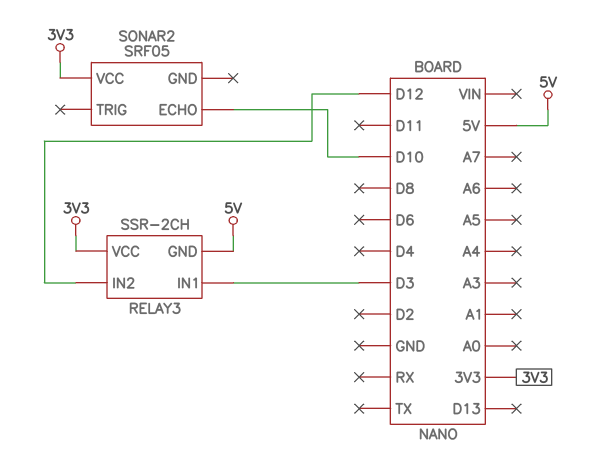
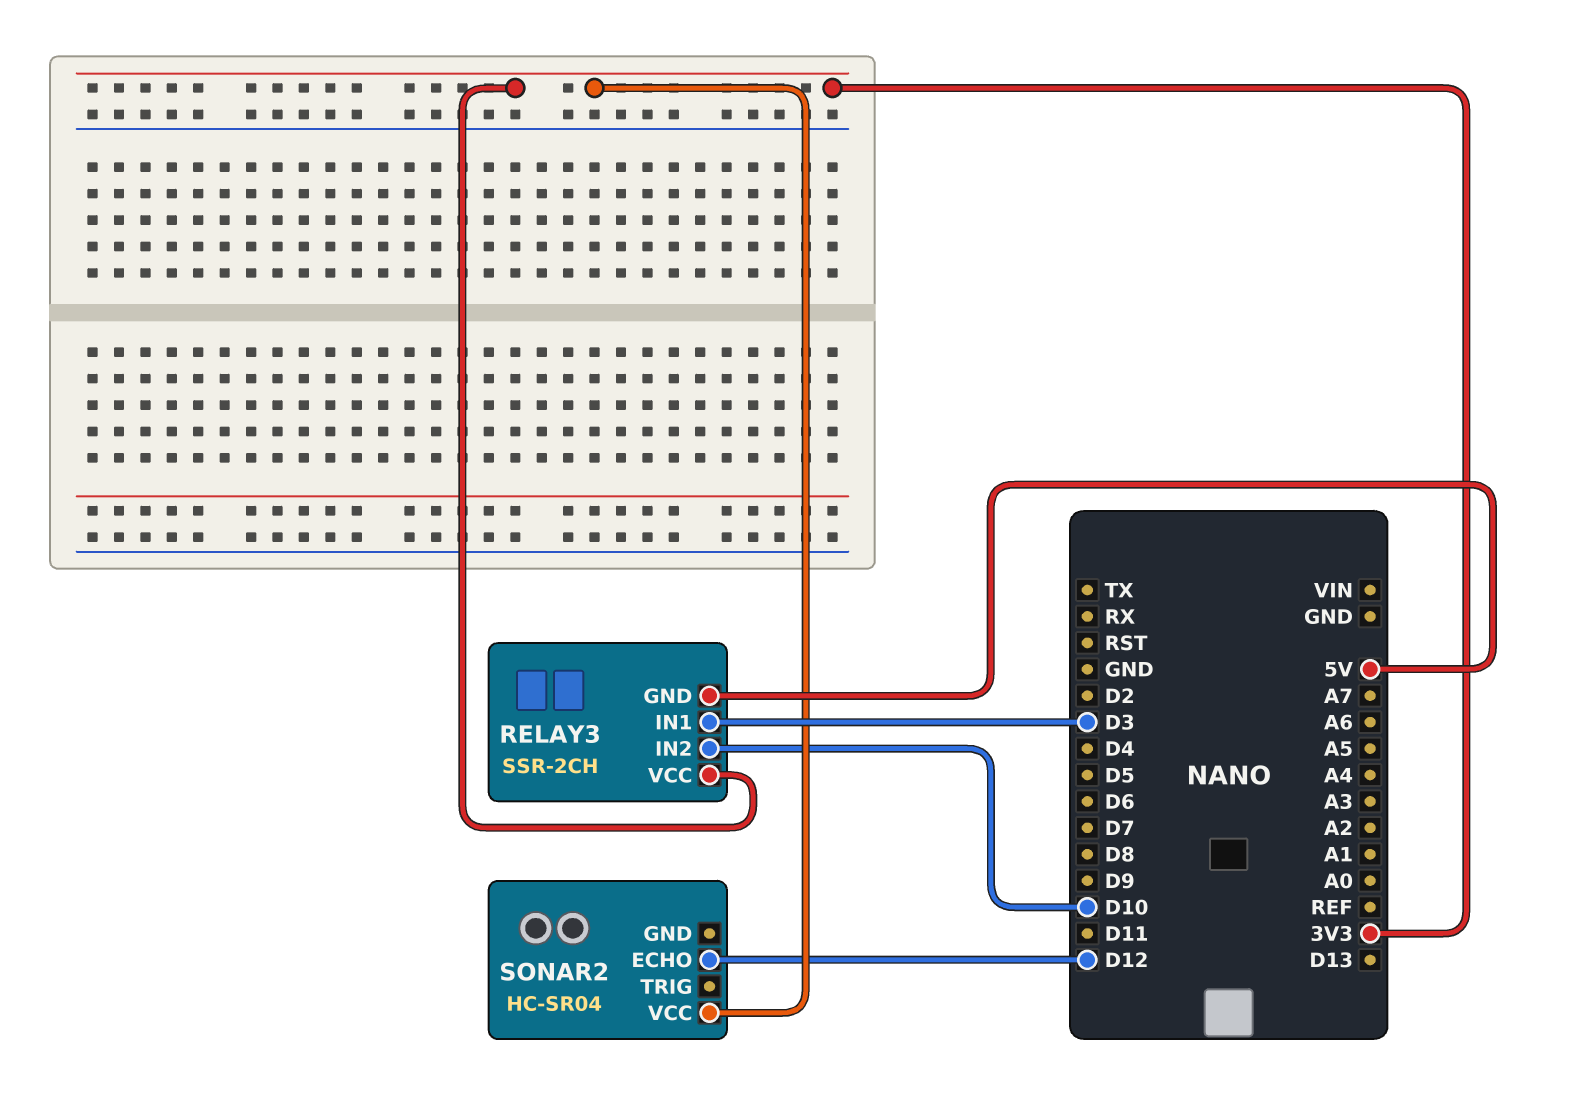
RELAY3 pin IN2: D12 -> D10
SONAR2: SRF05 -> HC-SR04
SONAR2 pin ECHO: D10 -> D12

